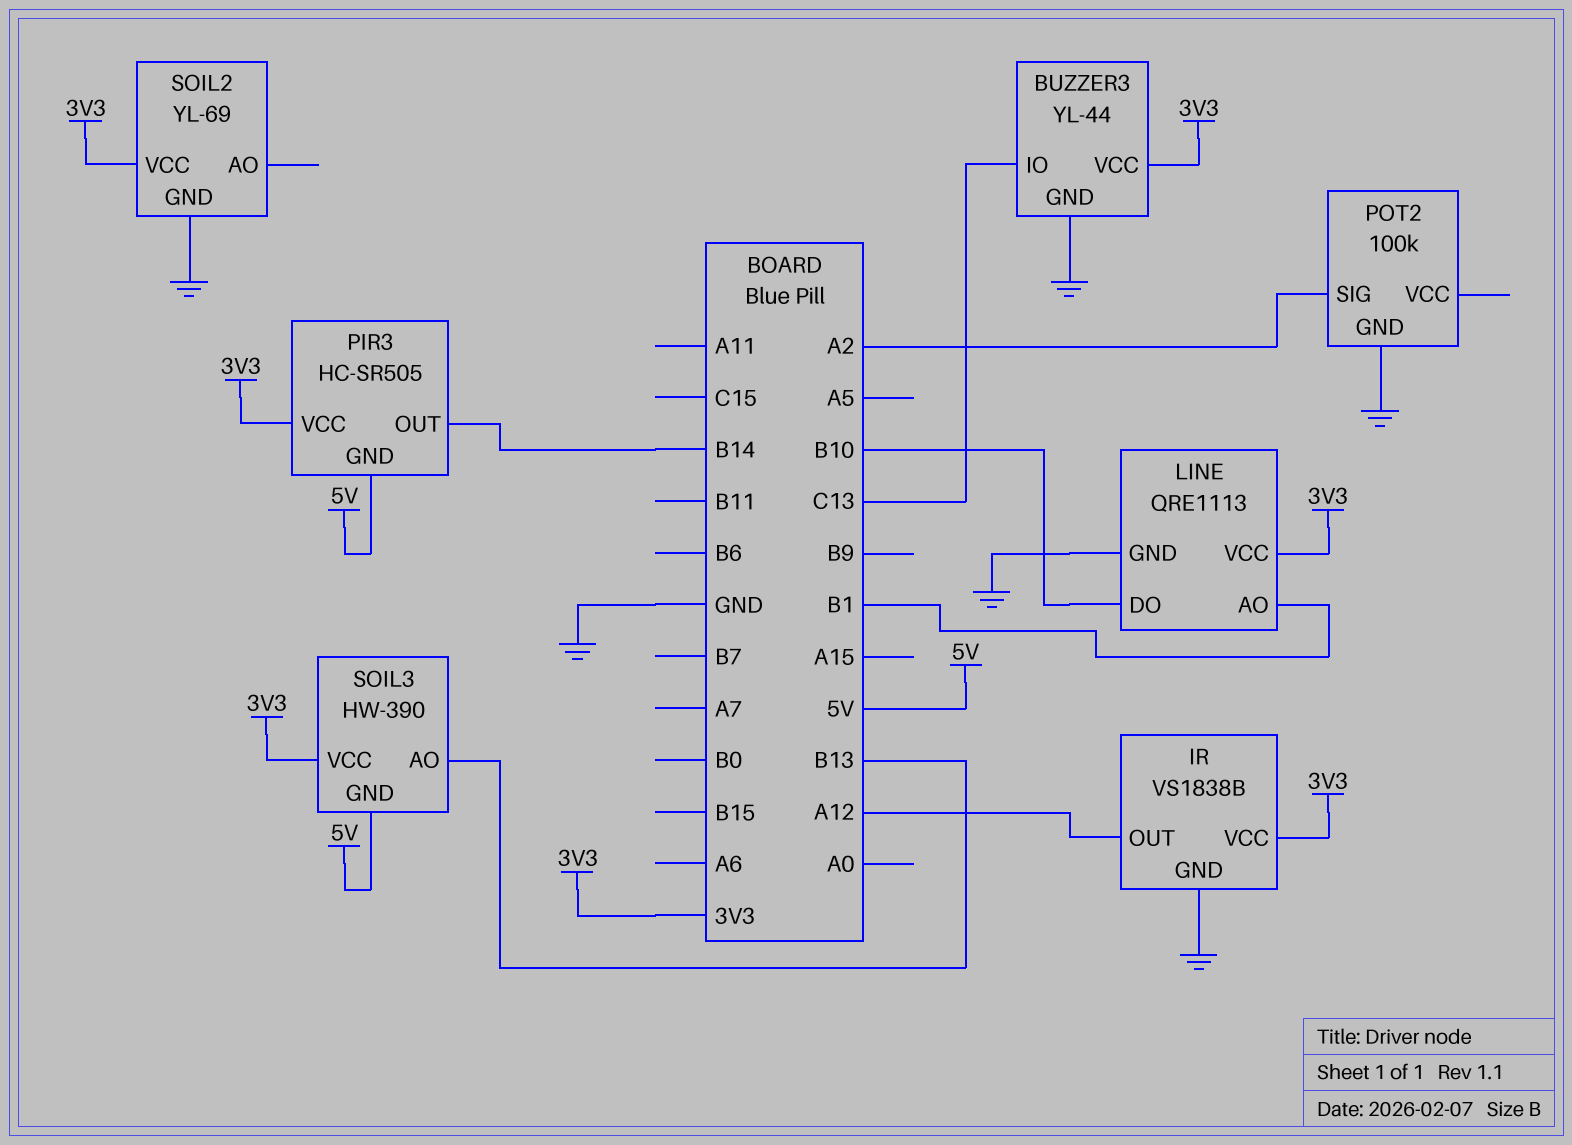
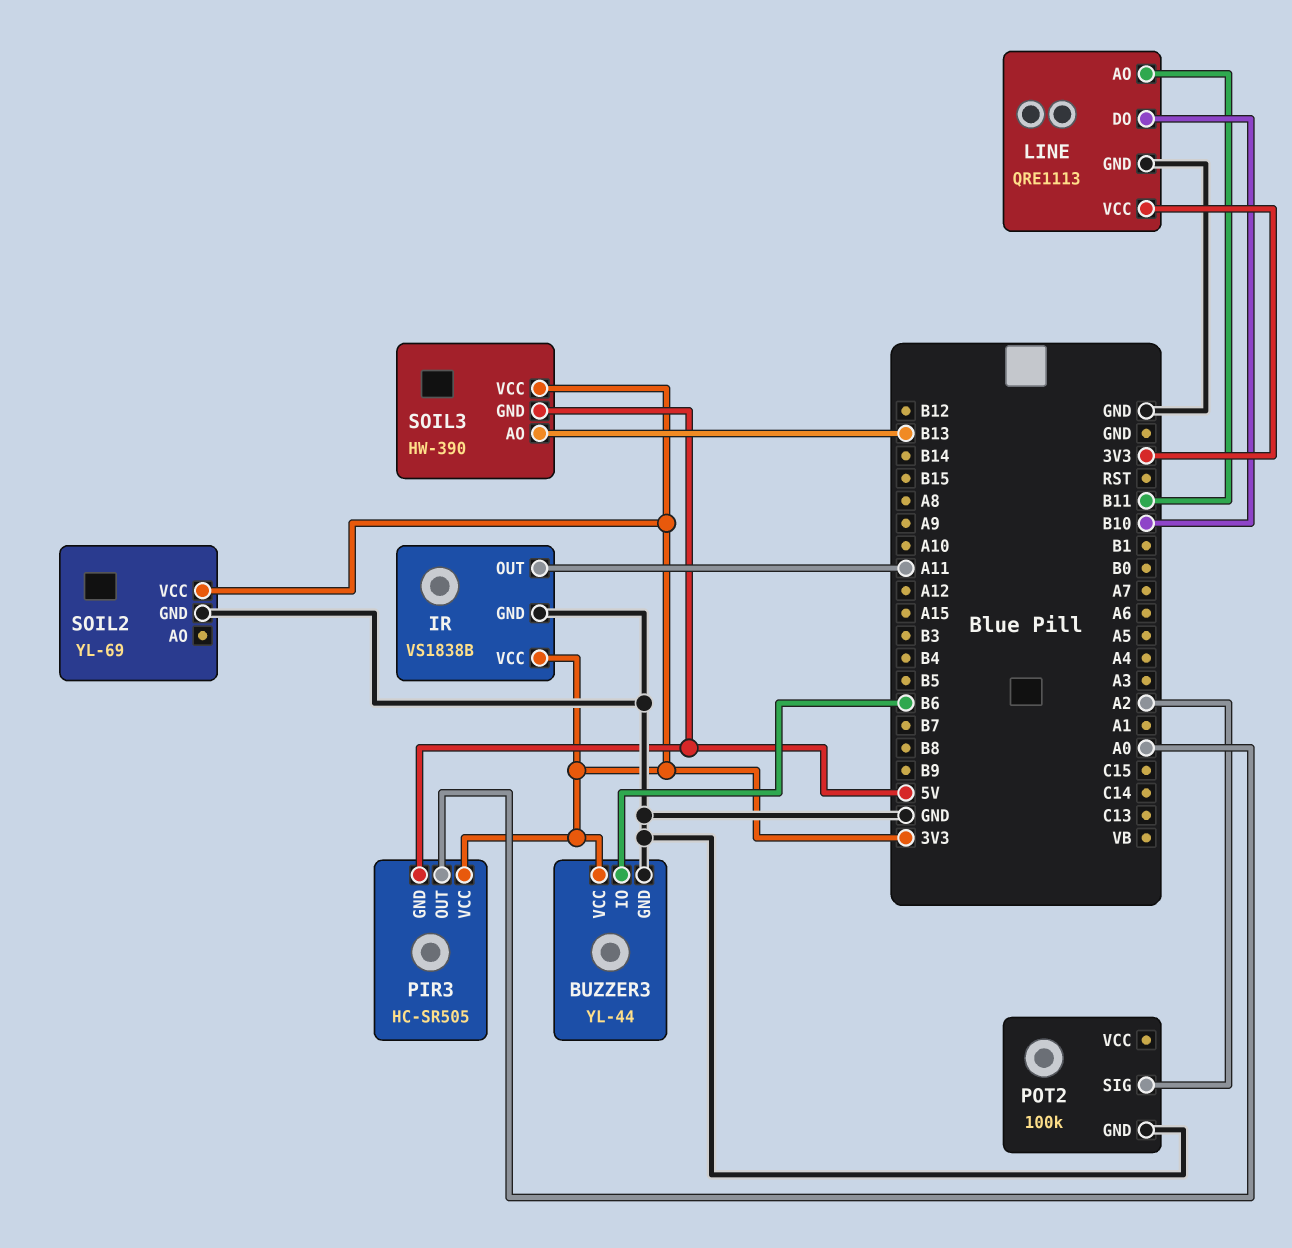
BUZZER3 pin IO: C13 -> B6
IR pin OUT: A12 -> A11
LINE pin AO: B1 -> B11
PIR3 pin OUT: B14 -> A0

